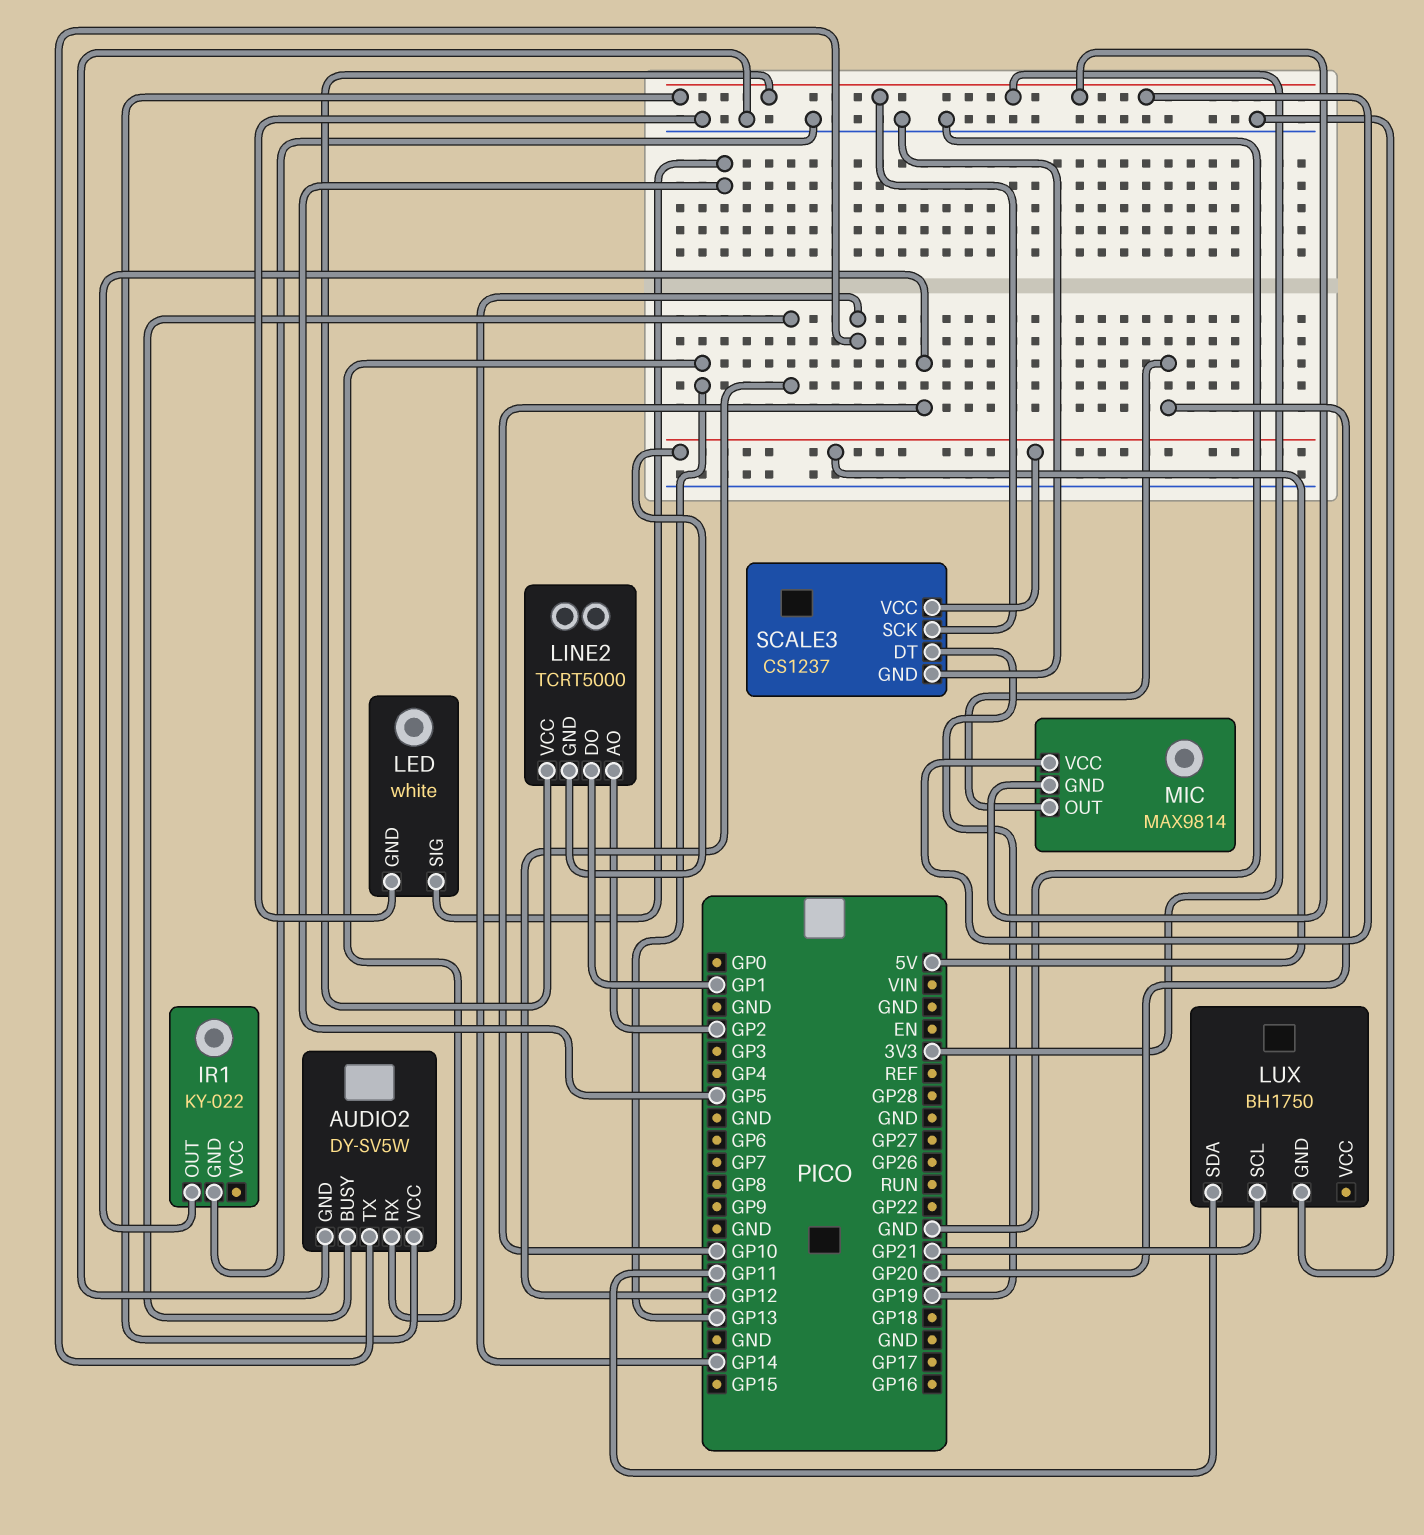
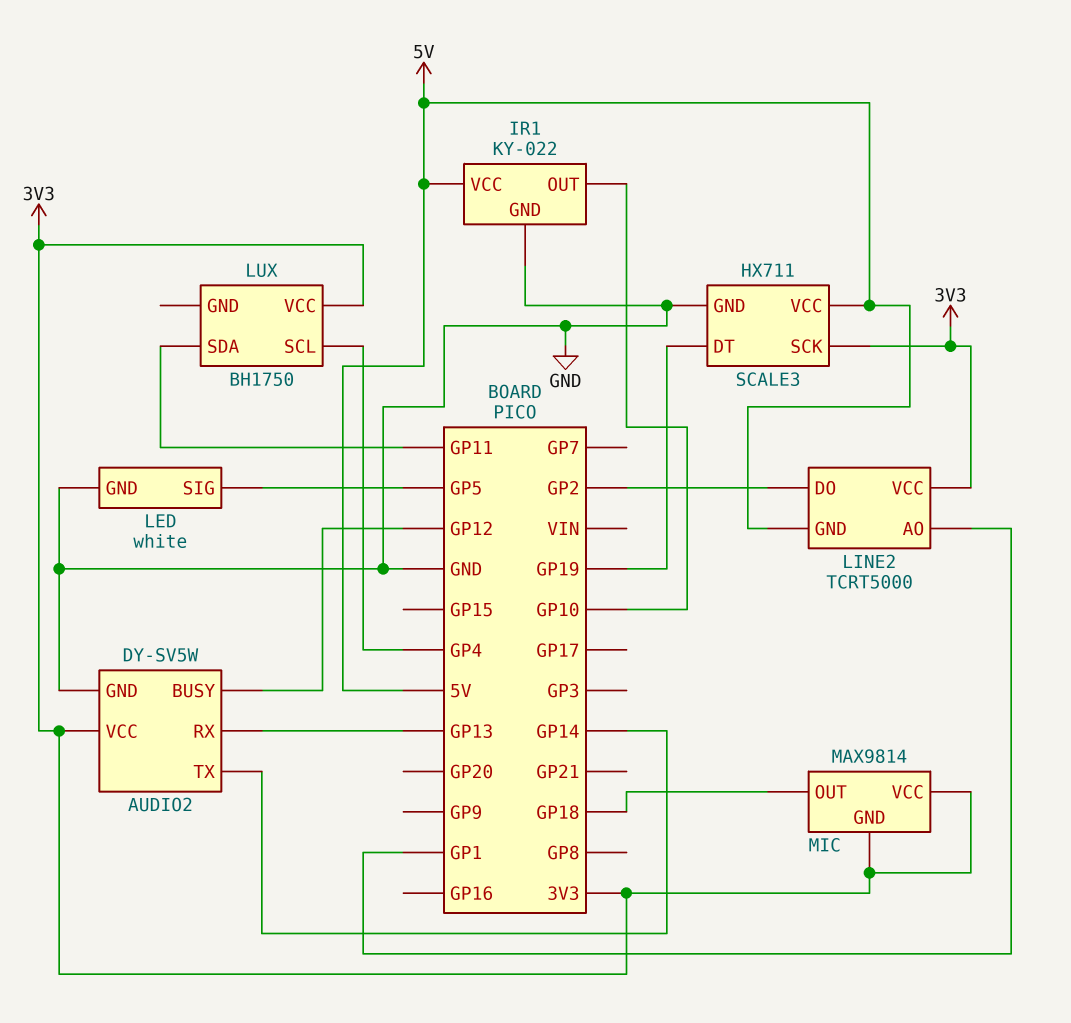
IR1 pin VCC: none -> 5V
LINE2 pin AO: GP2 -> GP1
LINE2 pin DO: GP1 -> GP2
LUX pin GND: GND -> none
LUX pin SCL: GP21 -> GP4
LUX pin VCC: none -> 3V3
MIC pin OUT: GP20 -> GP18
SCALE3: CS1237 -> HX711

